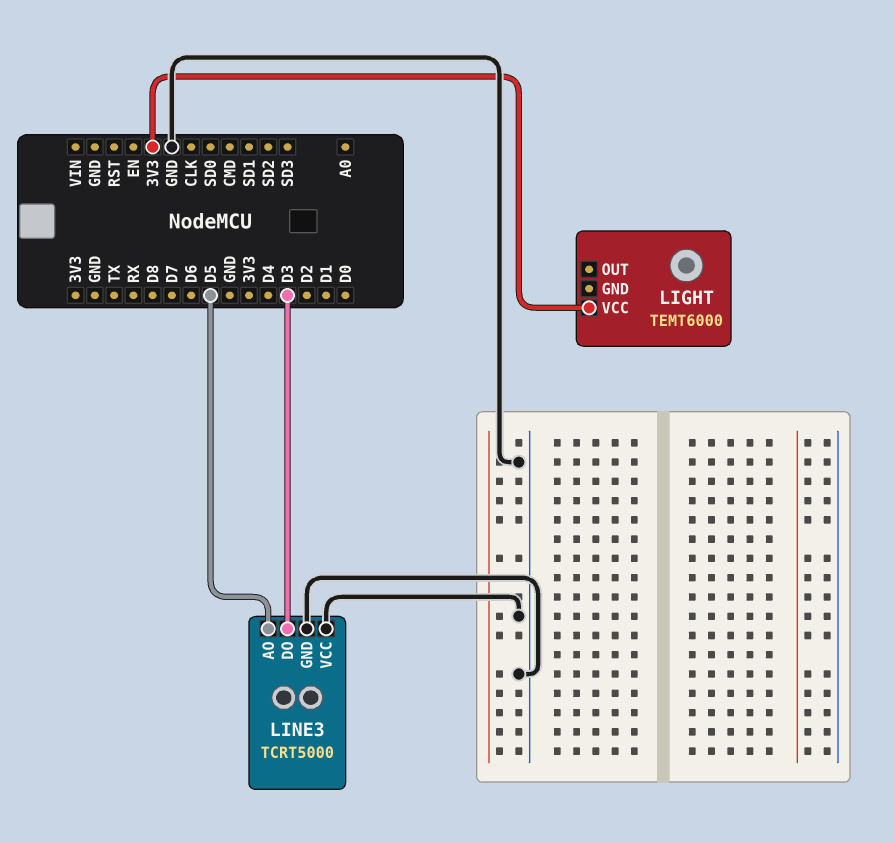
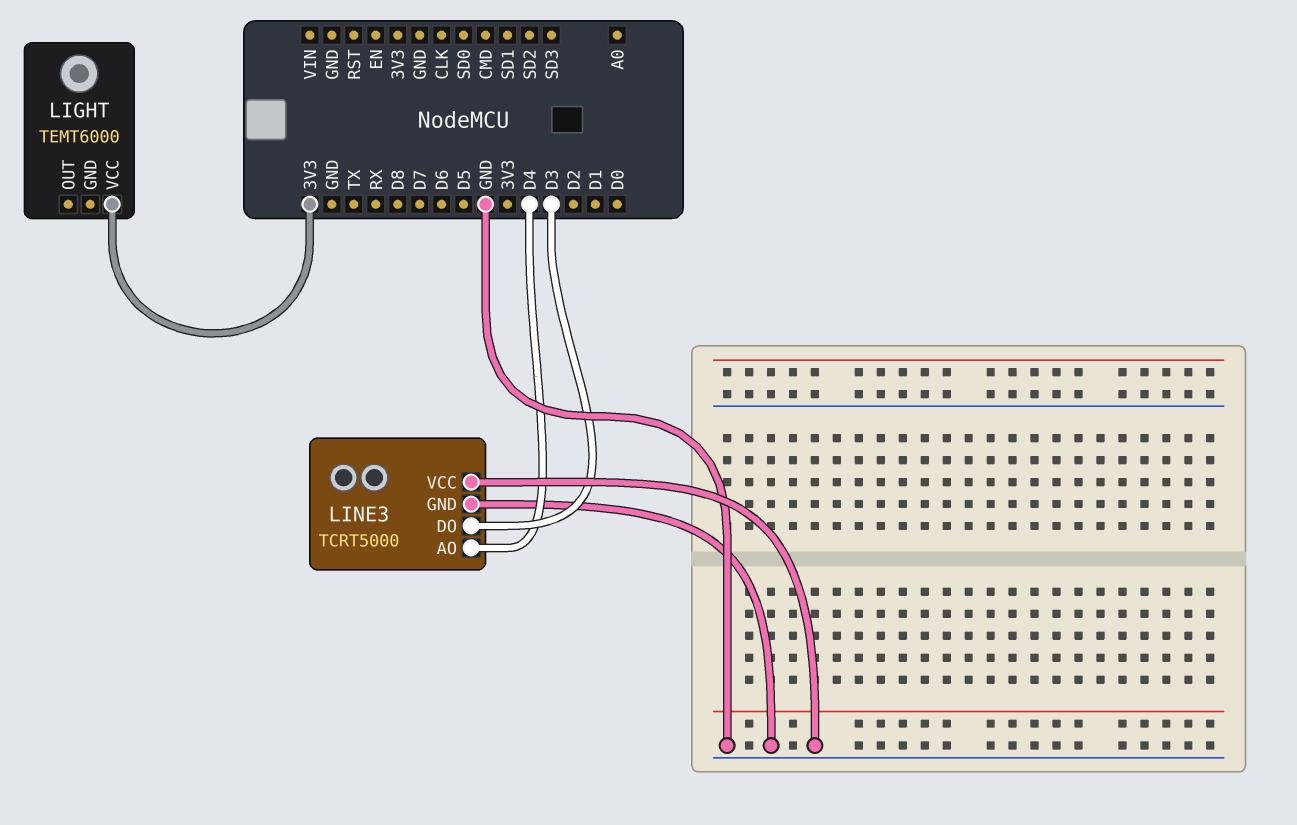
LINE3 pin AO: D5 -> D4

